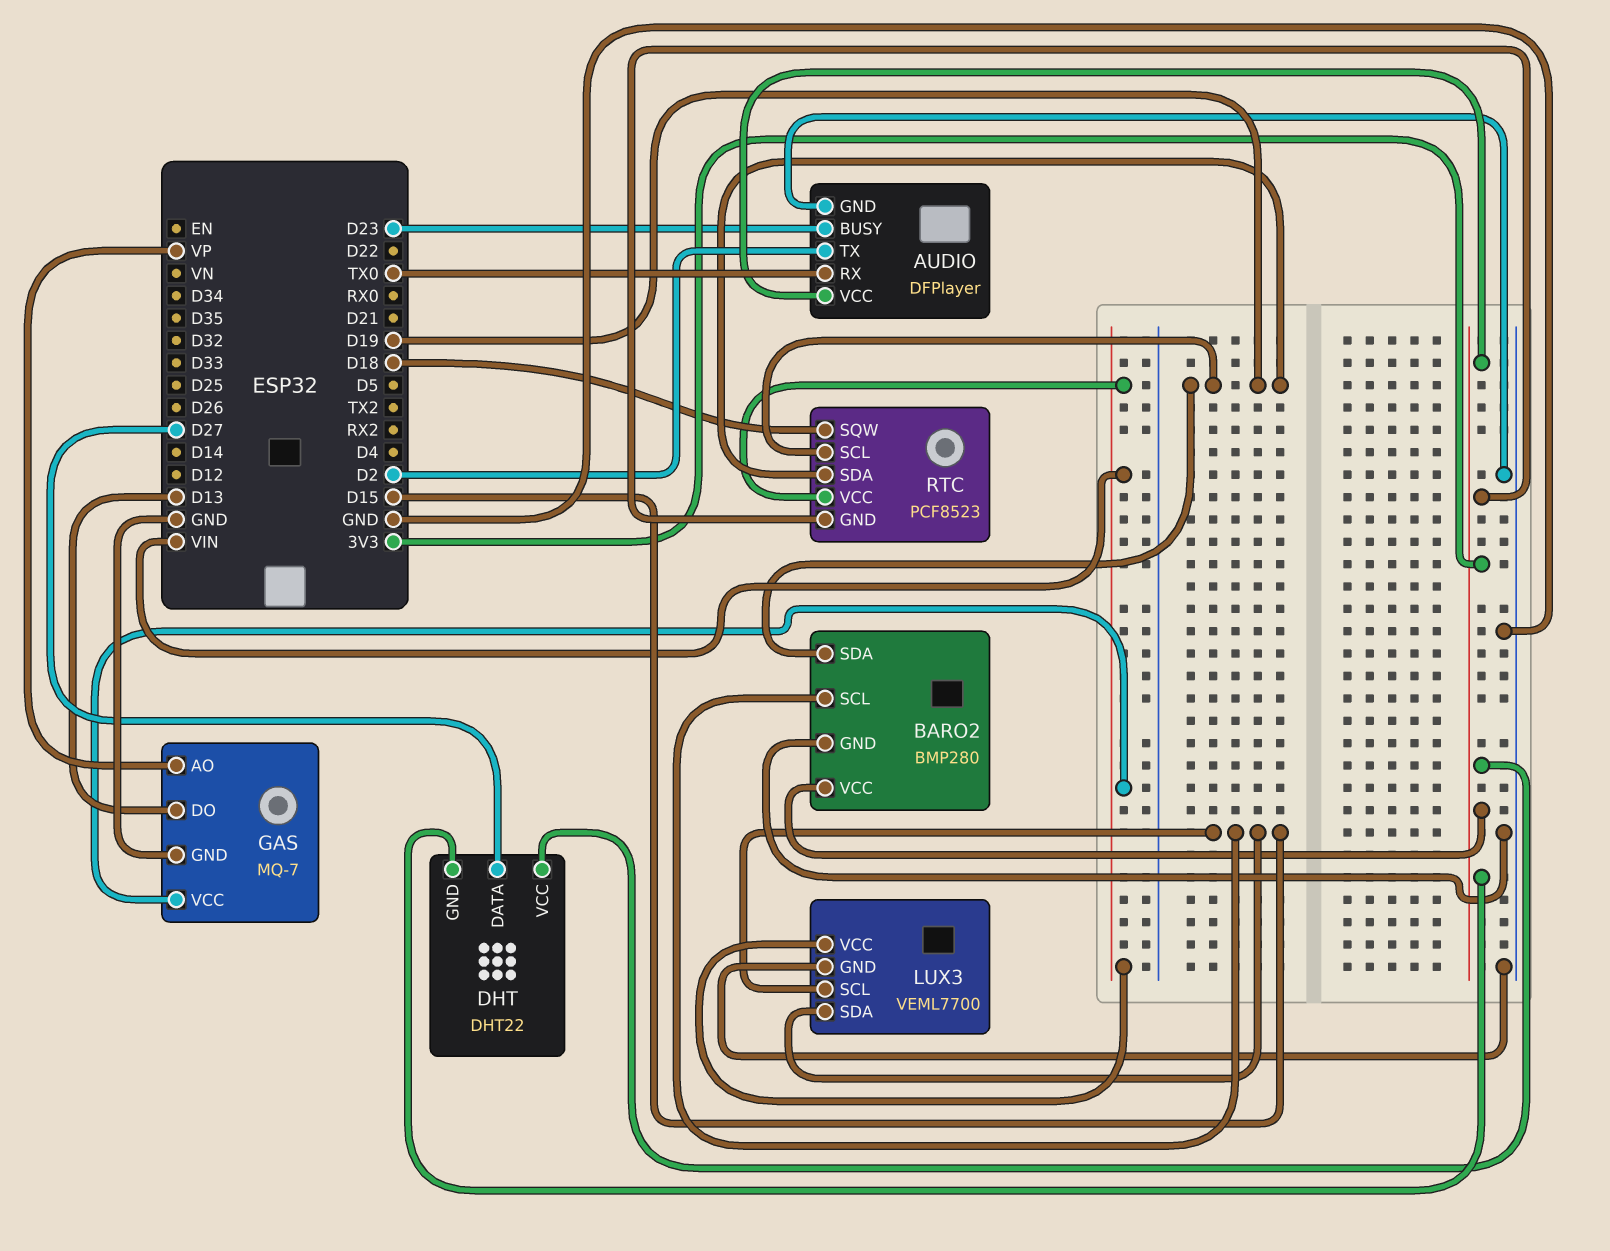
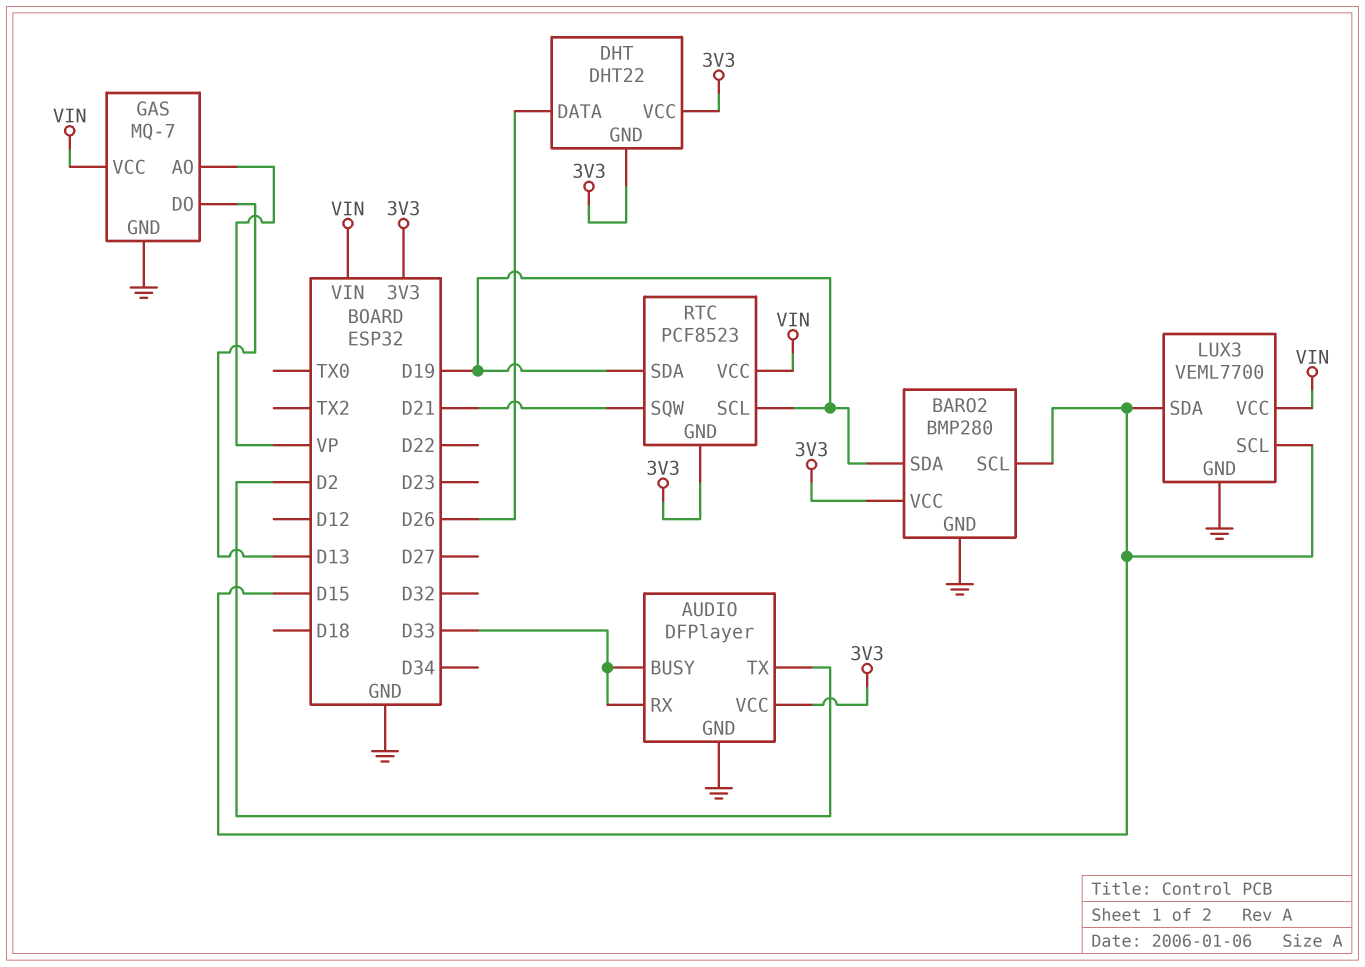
AUDIO pin BUSY: D23 -> D33
AUDIO pin RX: TX0 -> D33
DHT pin DATA: D27 -> D26
RTC pin SQW: D18 -> D21

